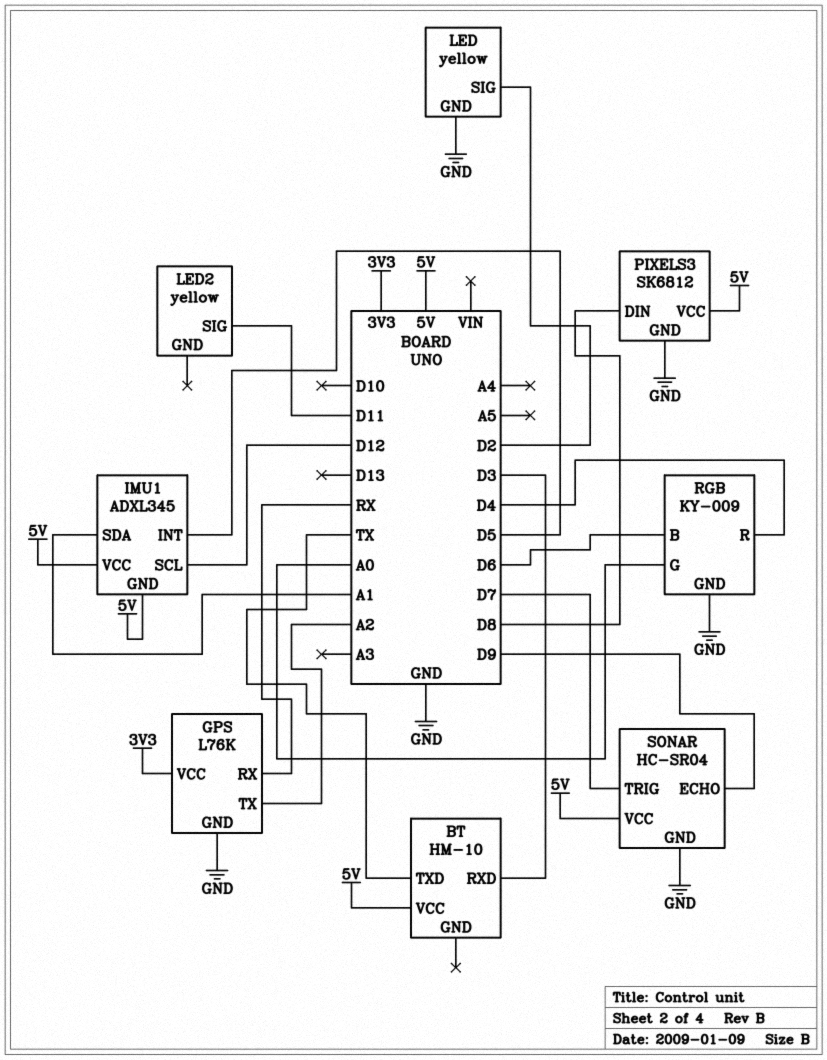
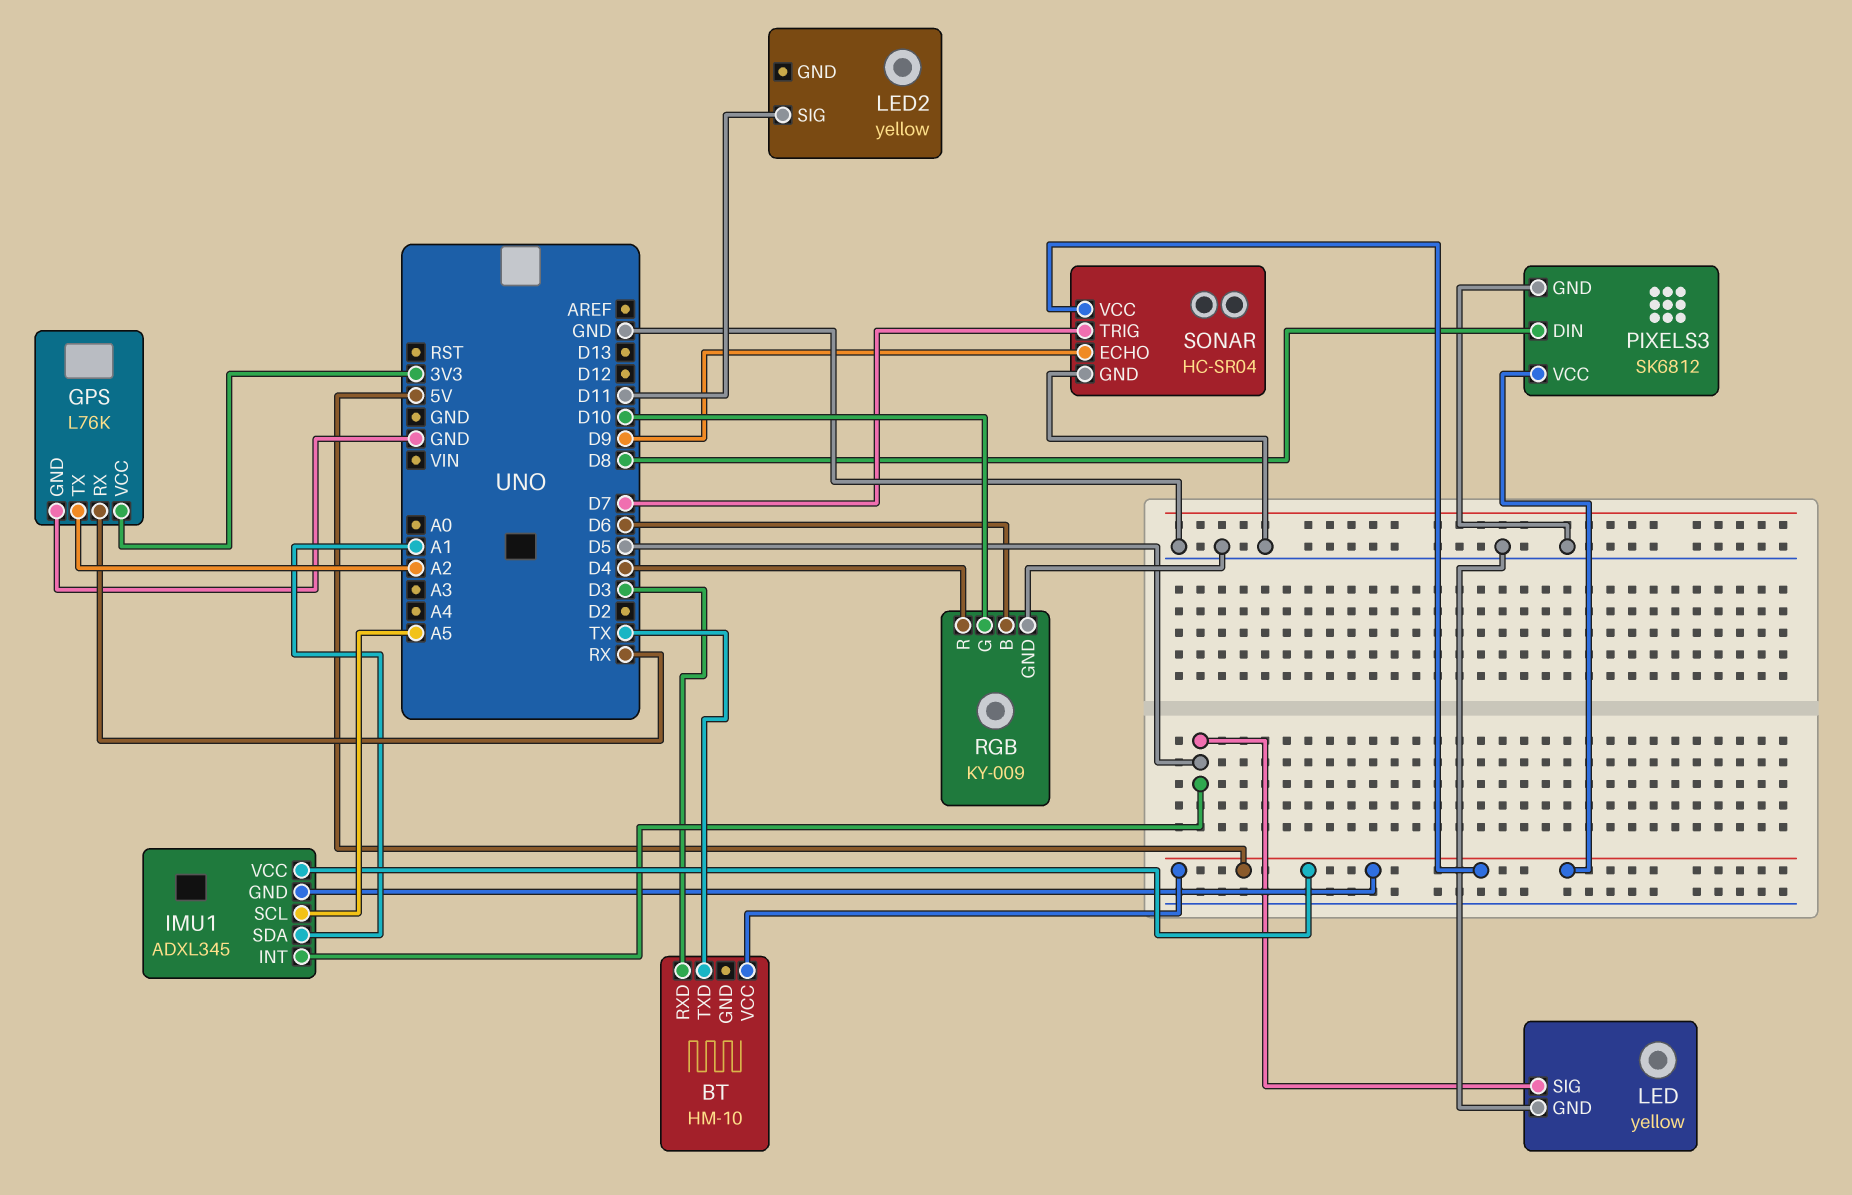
IMU1 pin SCL: D12 -> A5
LED pin SIG: D2 -> D5
RGB pin G: A0 -> D10

